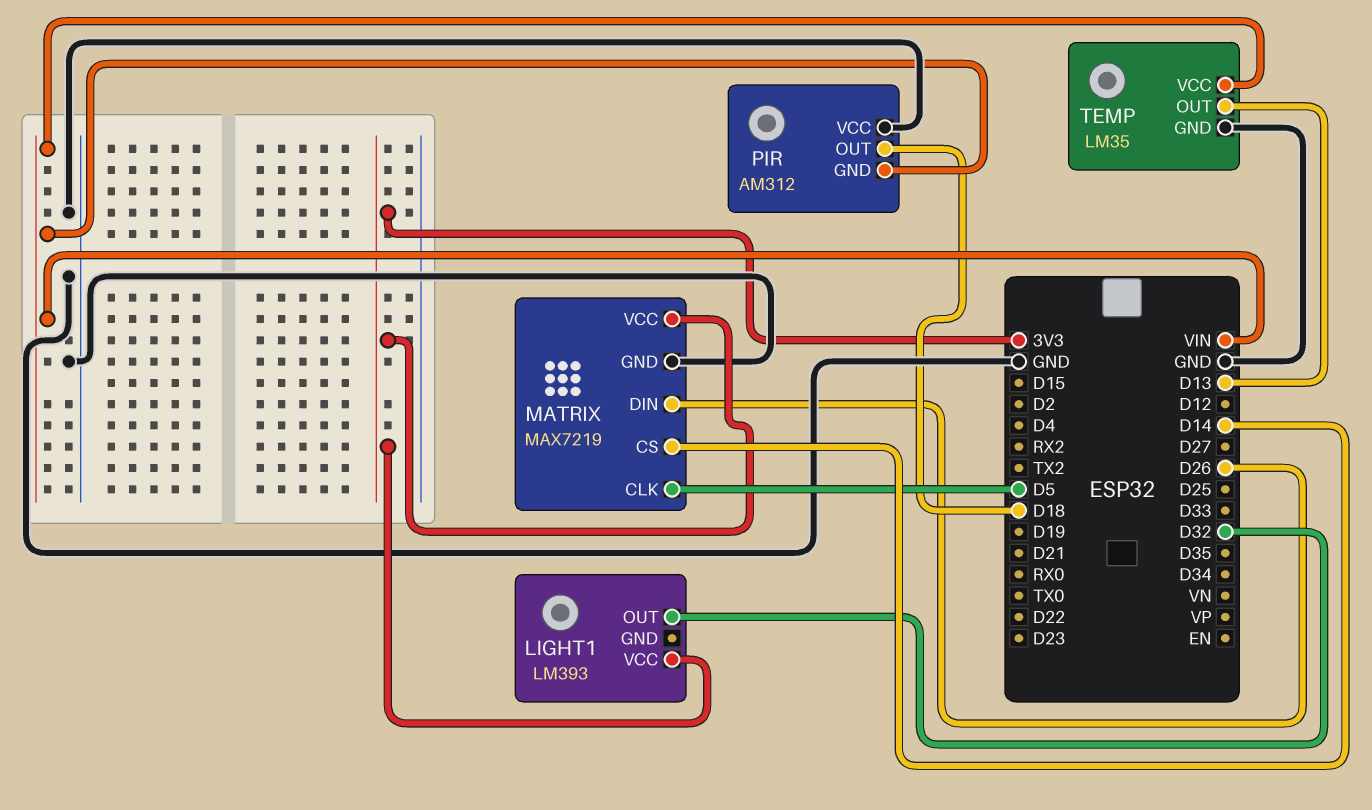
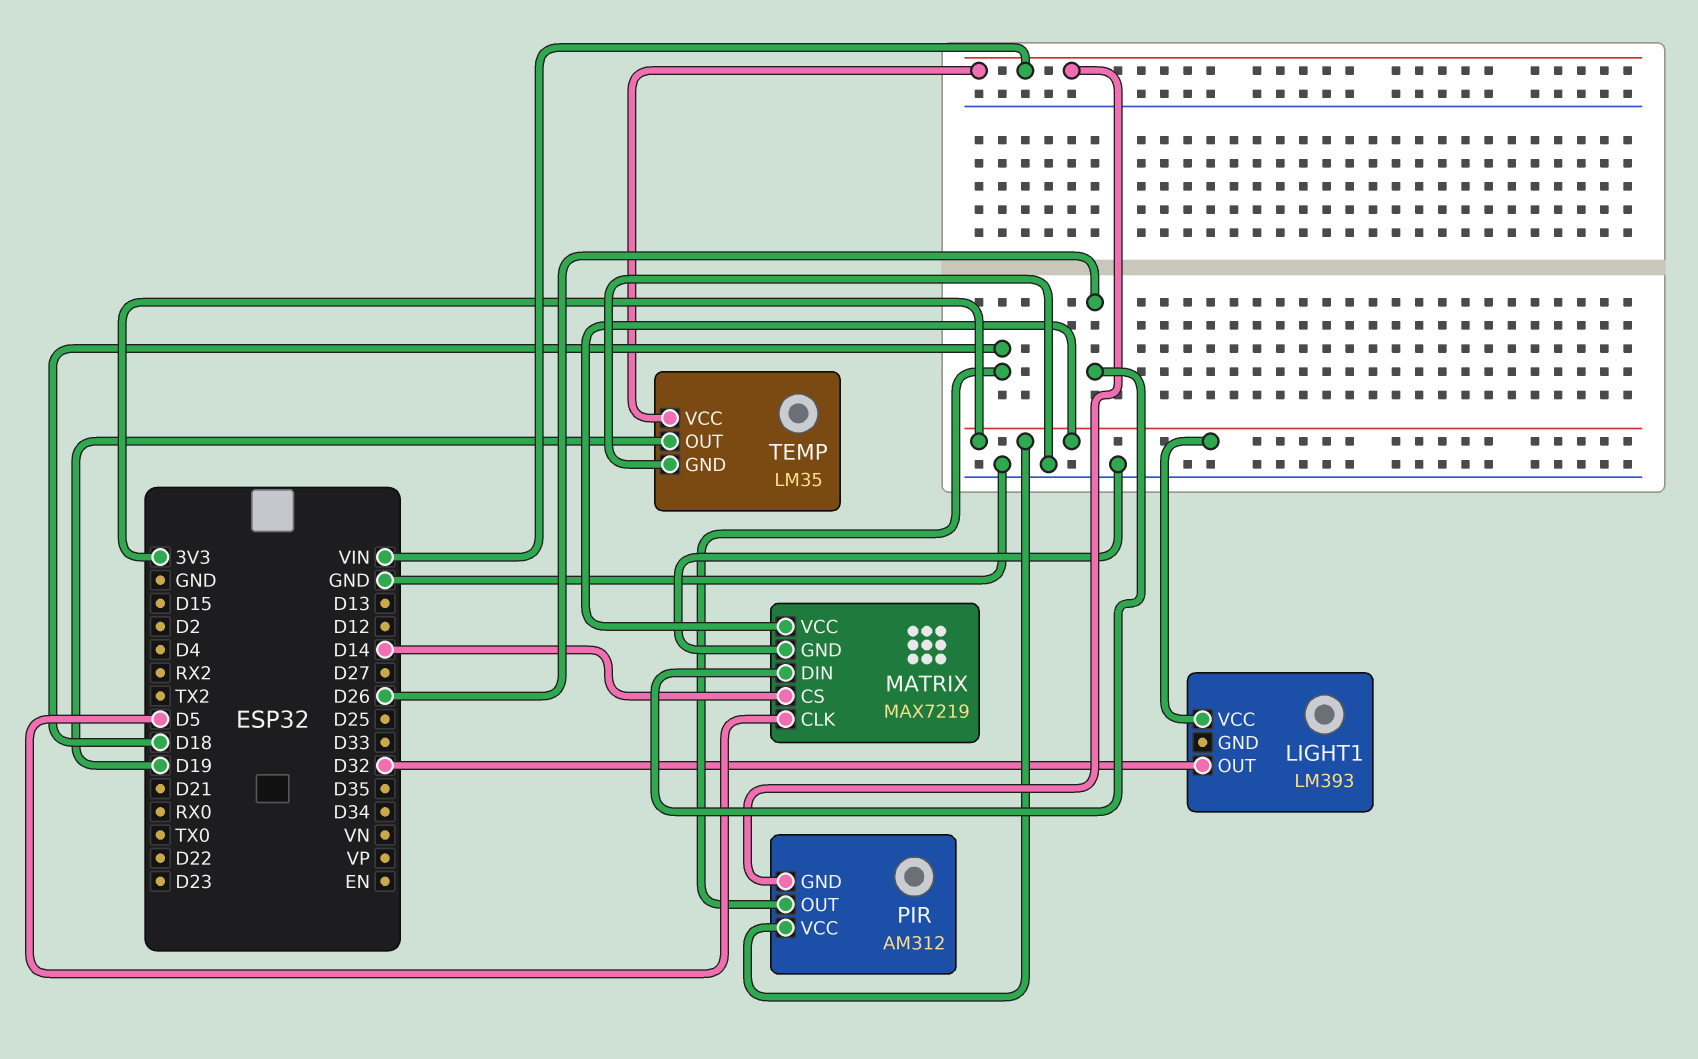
PIR pin VCC: GND -> 3V3
TEMP pin OUT: D13 -> D19

